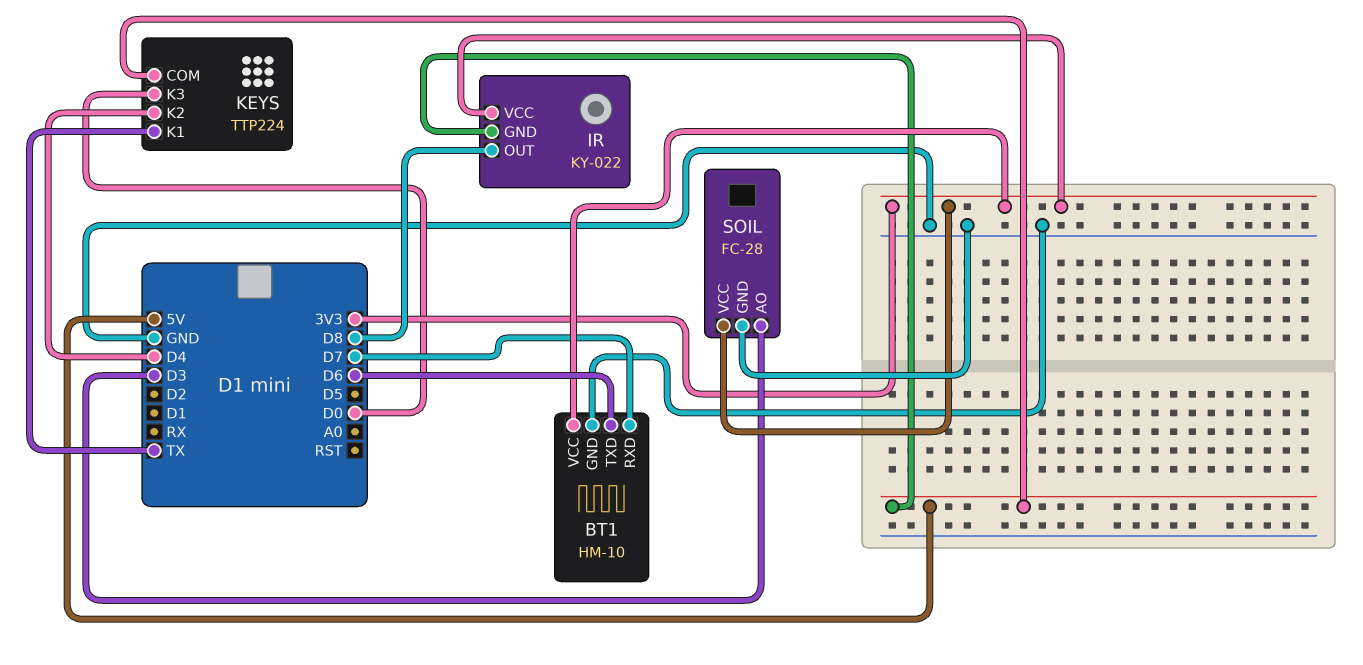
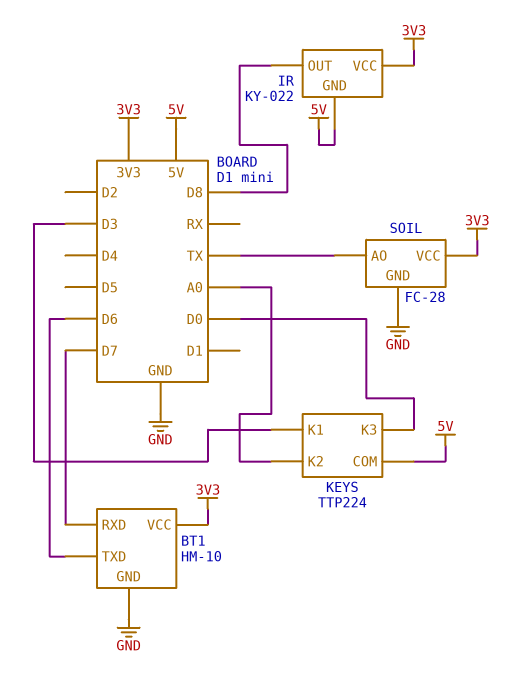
KEYS pin K1: TX -> D3
KEYS pin K2: D4 -> A0
SOIL pin AO: D3 -> TX

